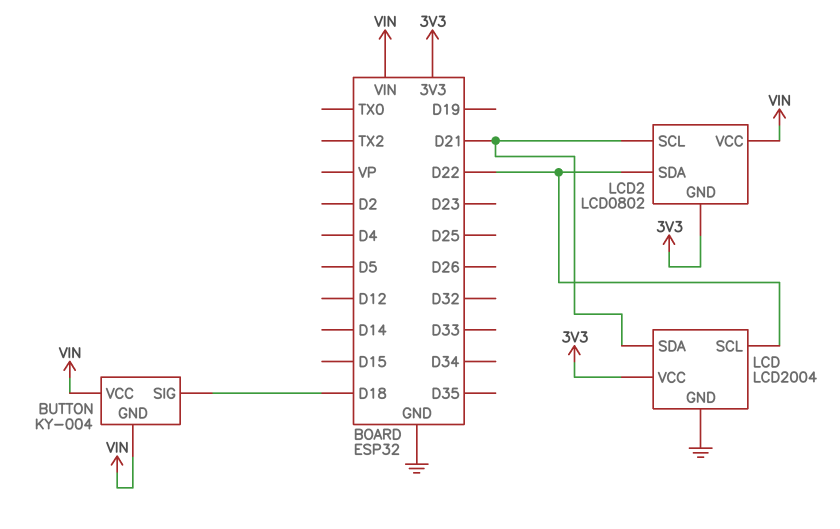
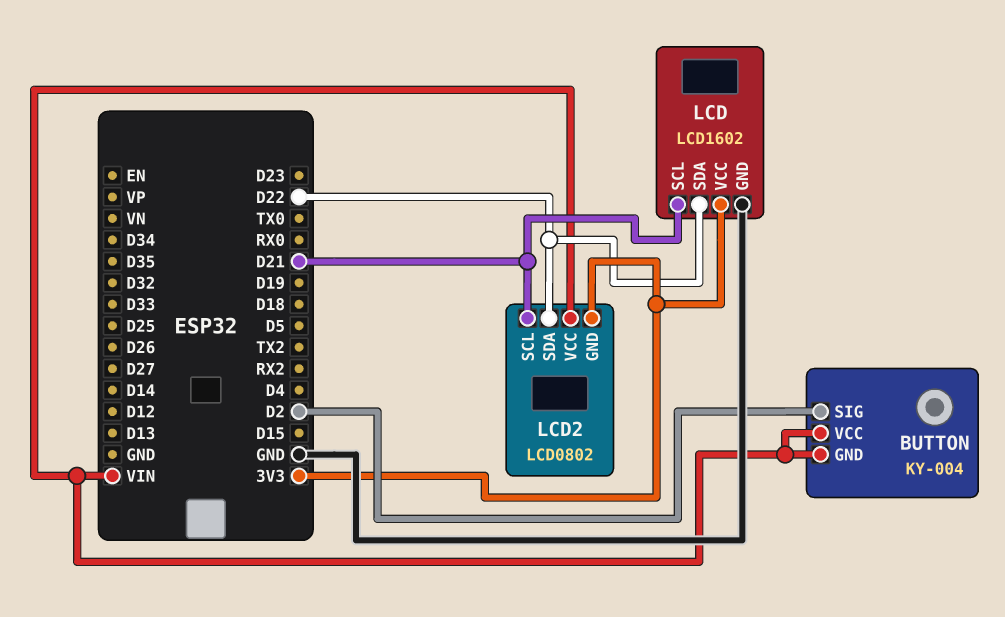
BUTTON pin SIG: D18 -> D2
LCD: LCD2004 -> LCD1602
LCD pin SCL: D22 -> D21
LCD pin SDA: D21 -> D22

